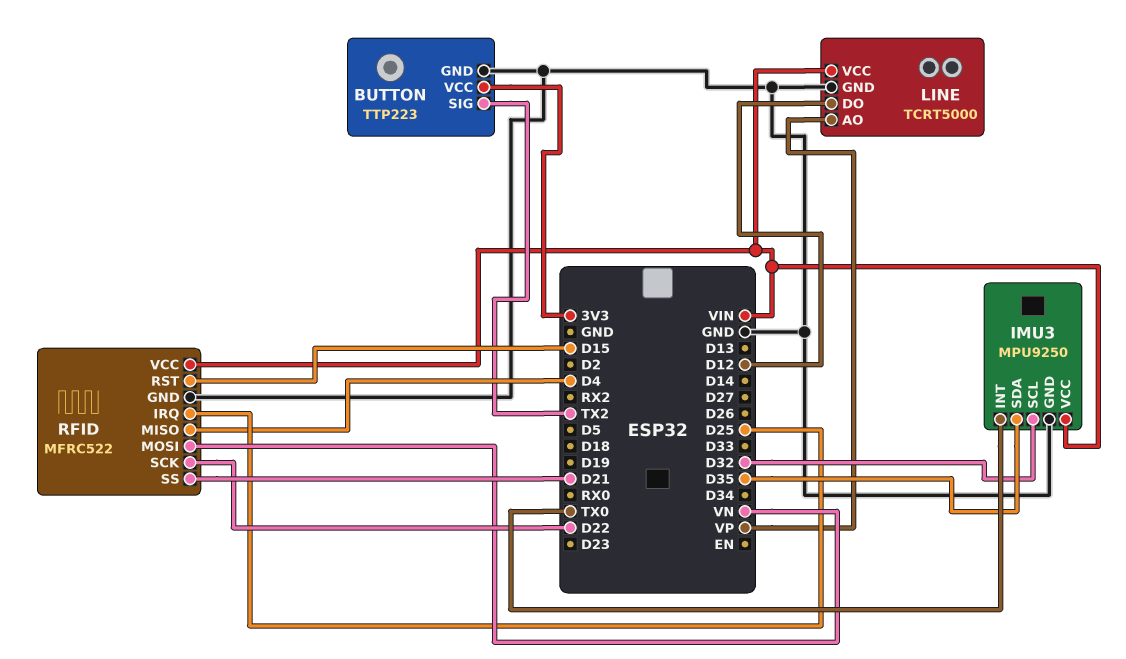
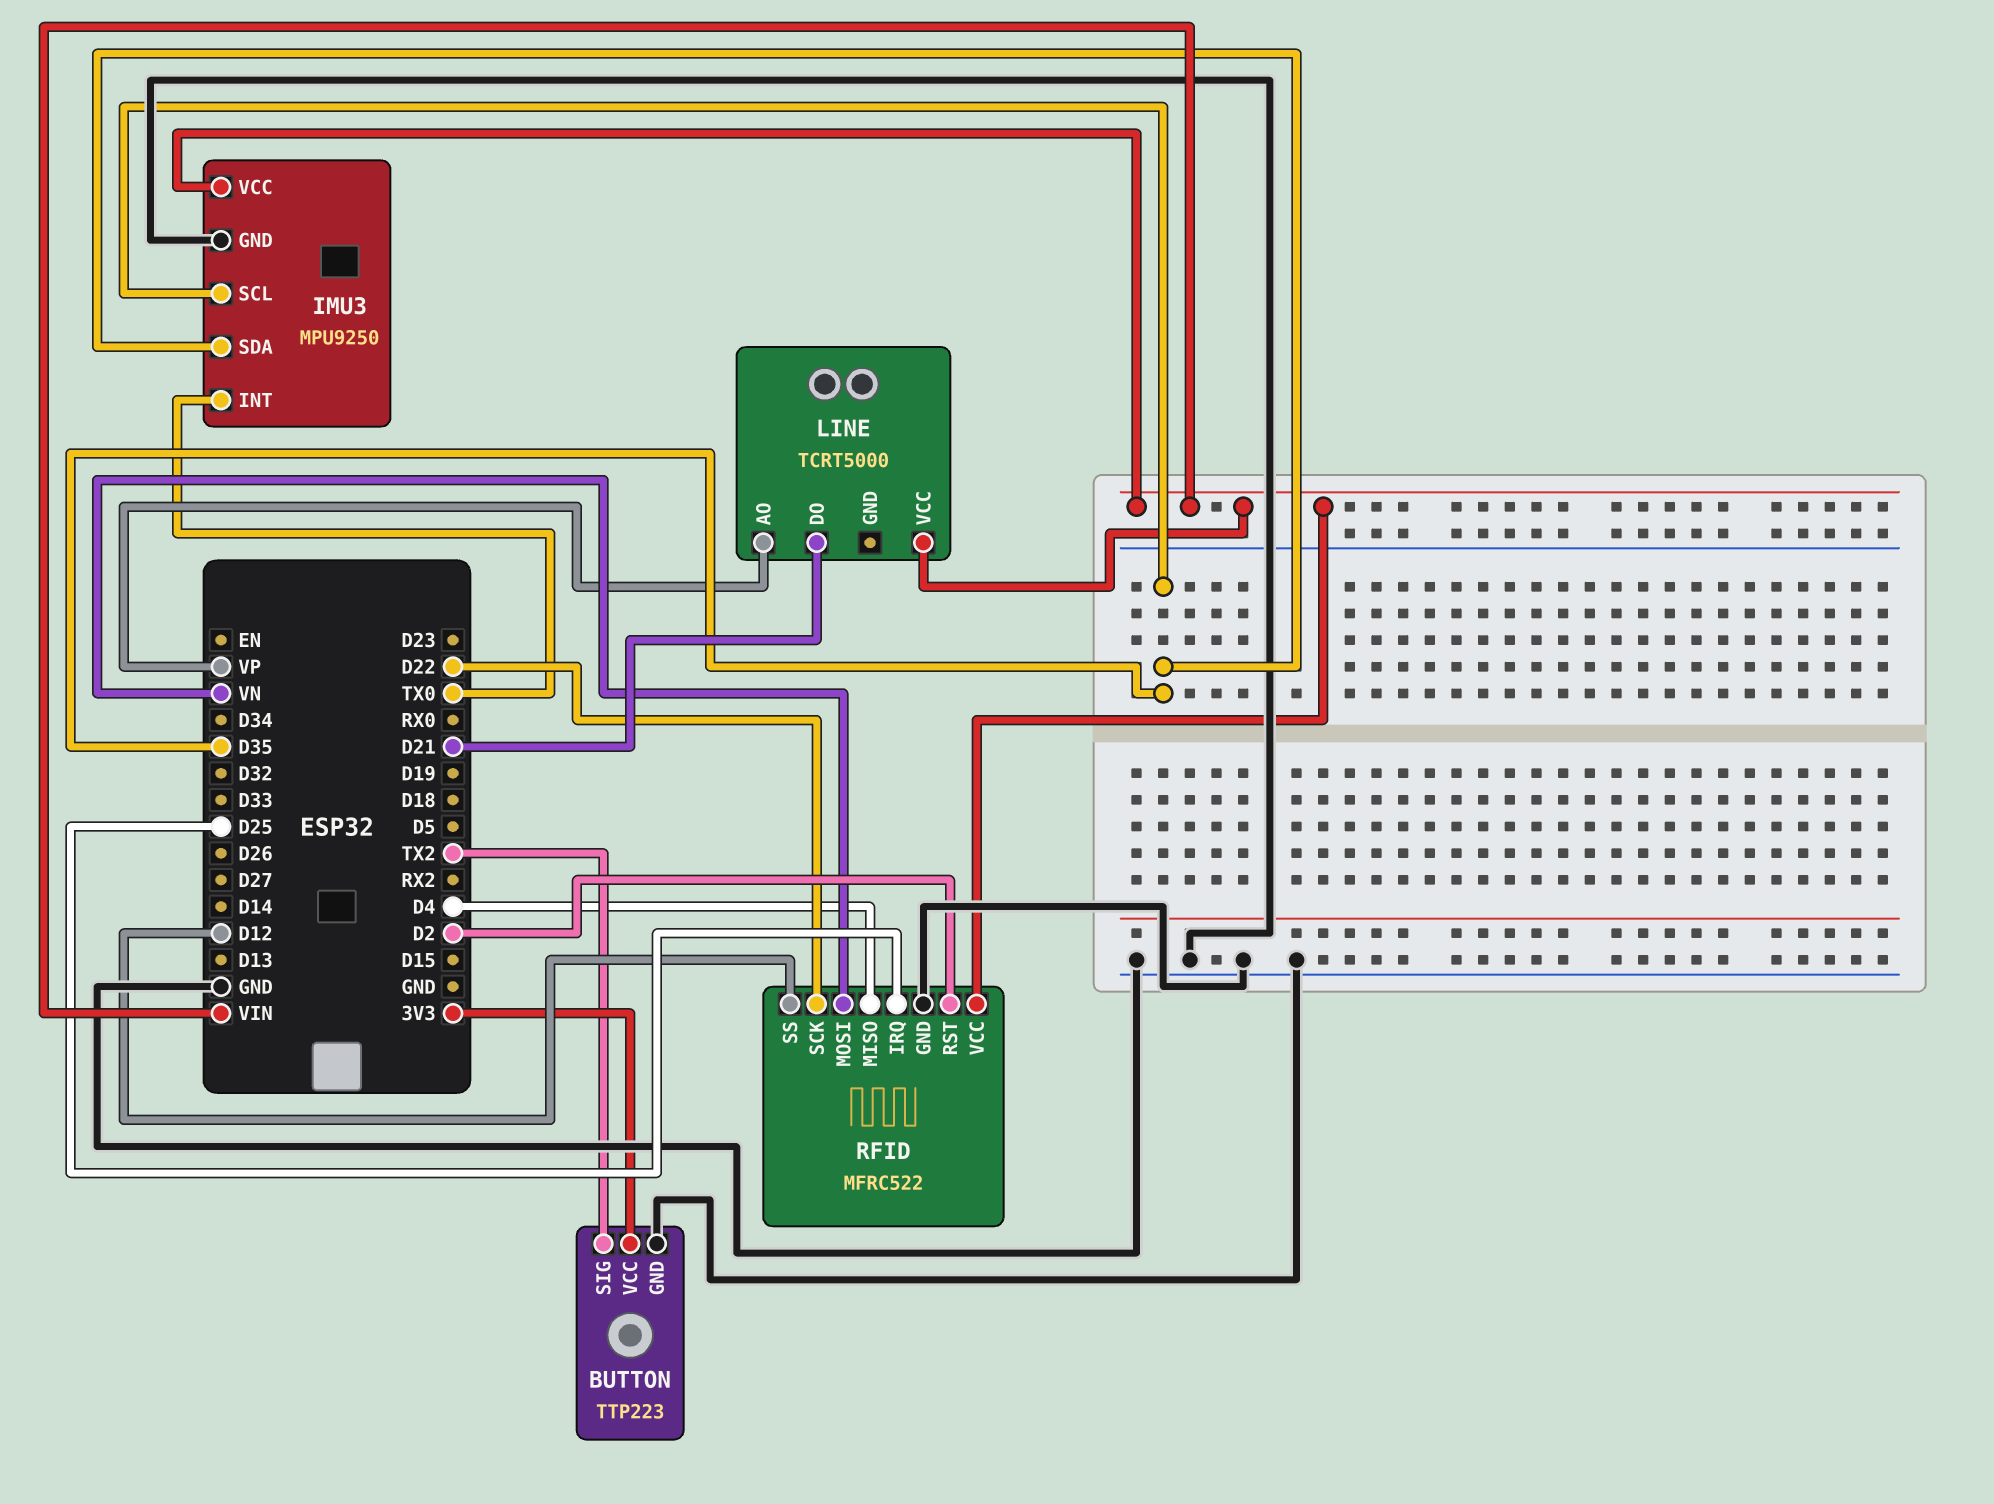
IMU3 pin SCL: D32 -> D35
LINE pin DO: D12 -> D21
LINE pin GND: GND -> none
RFID pin RST: D15 -> D2
RFID pin SS: D21 -> D12

